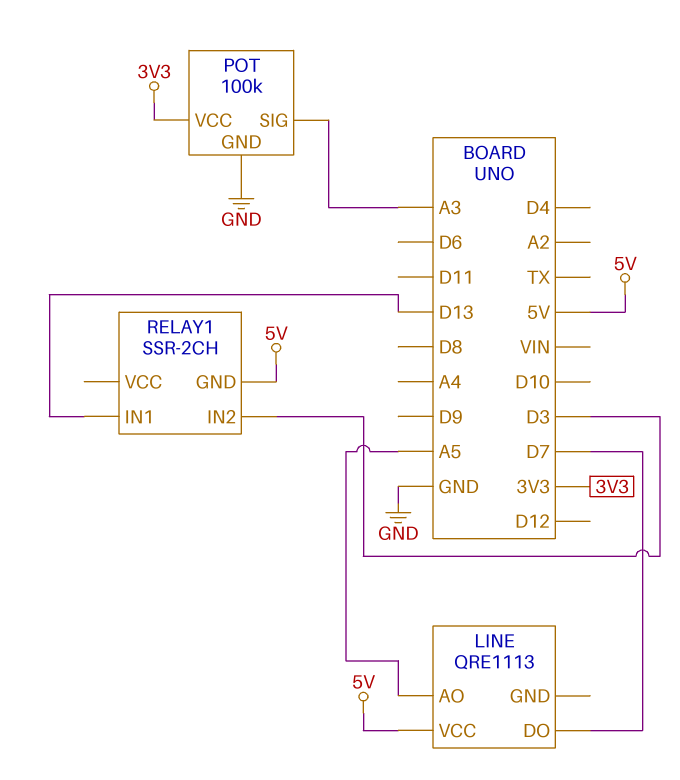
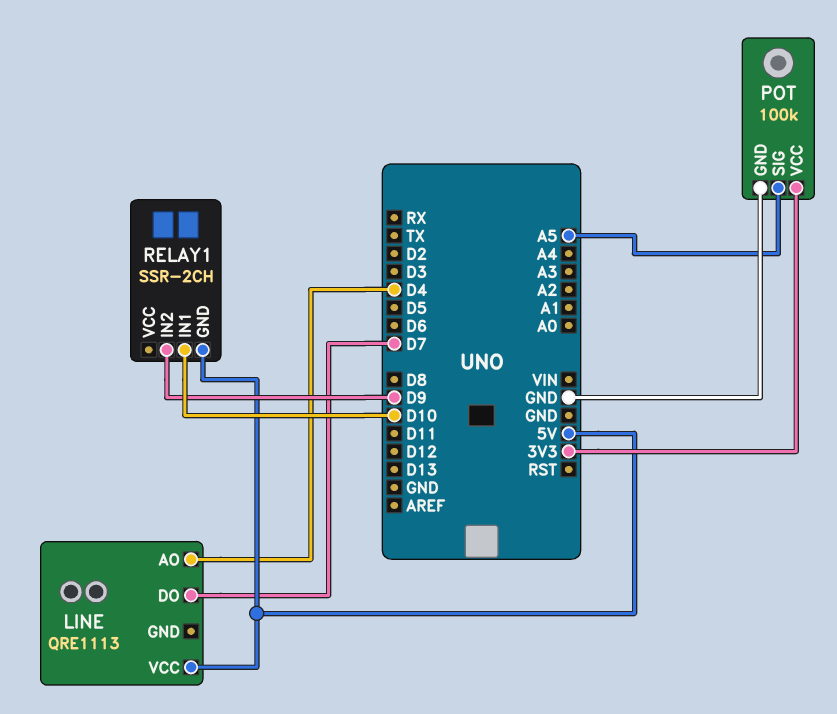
LINE pin AO: A5 -> D4
POT pin SIG: A3 -> A5
RELAY1 pin IN1: D13 -> D10
RELAY1 pin IN2: D3 -> D9

